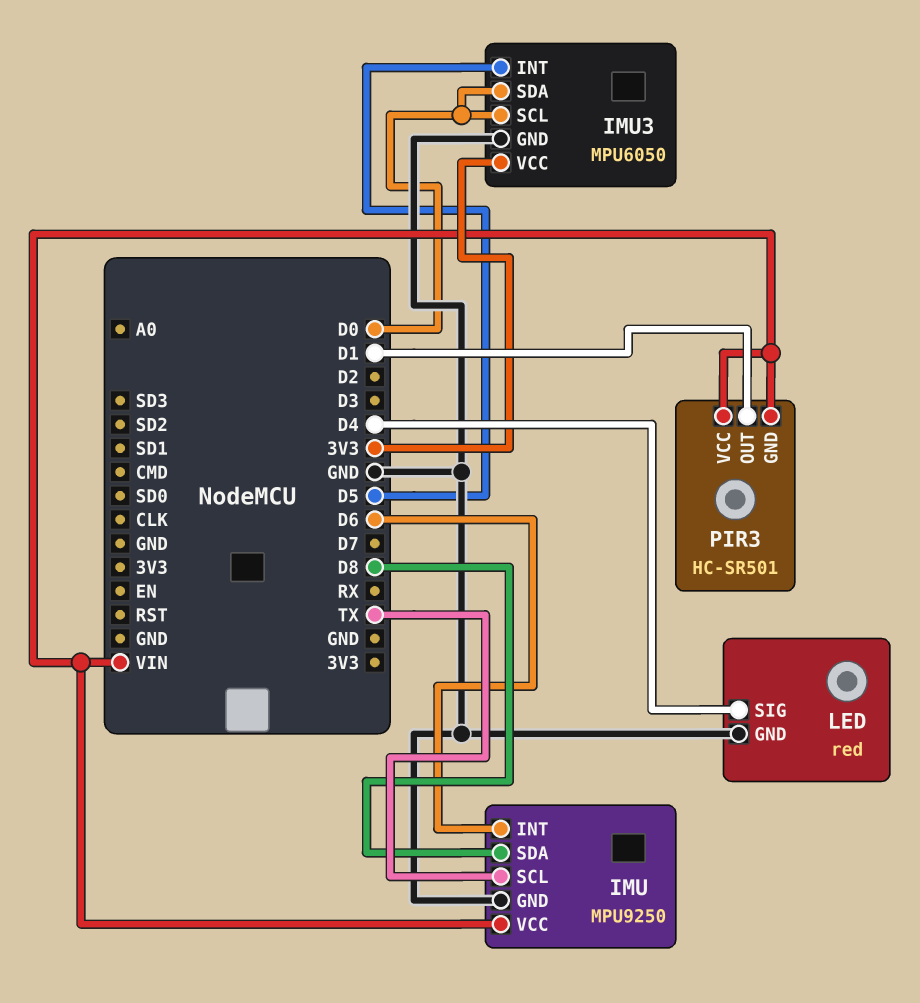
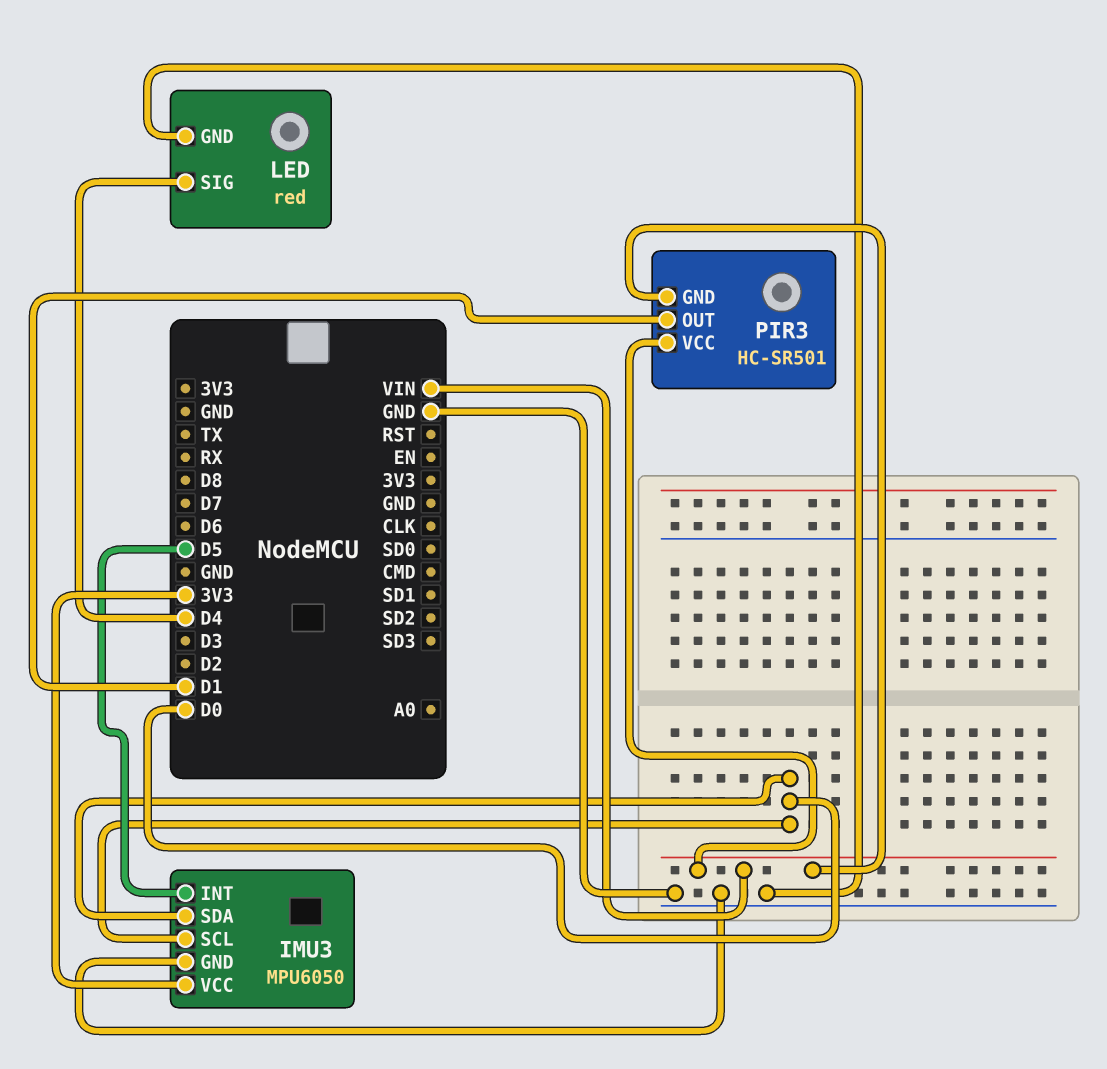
IMU: MPU9250 -> none
IMU pin GND: GND -> none
IMU pin INT: D6 -> none
IMU pin SCL: TX -> none
IMU pin SDA: D8 -> none
IMU pin VCC: VIN -> none

